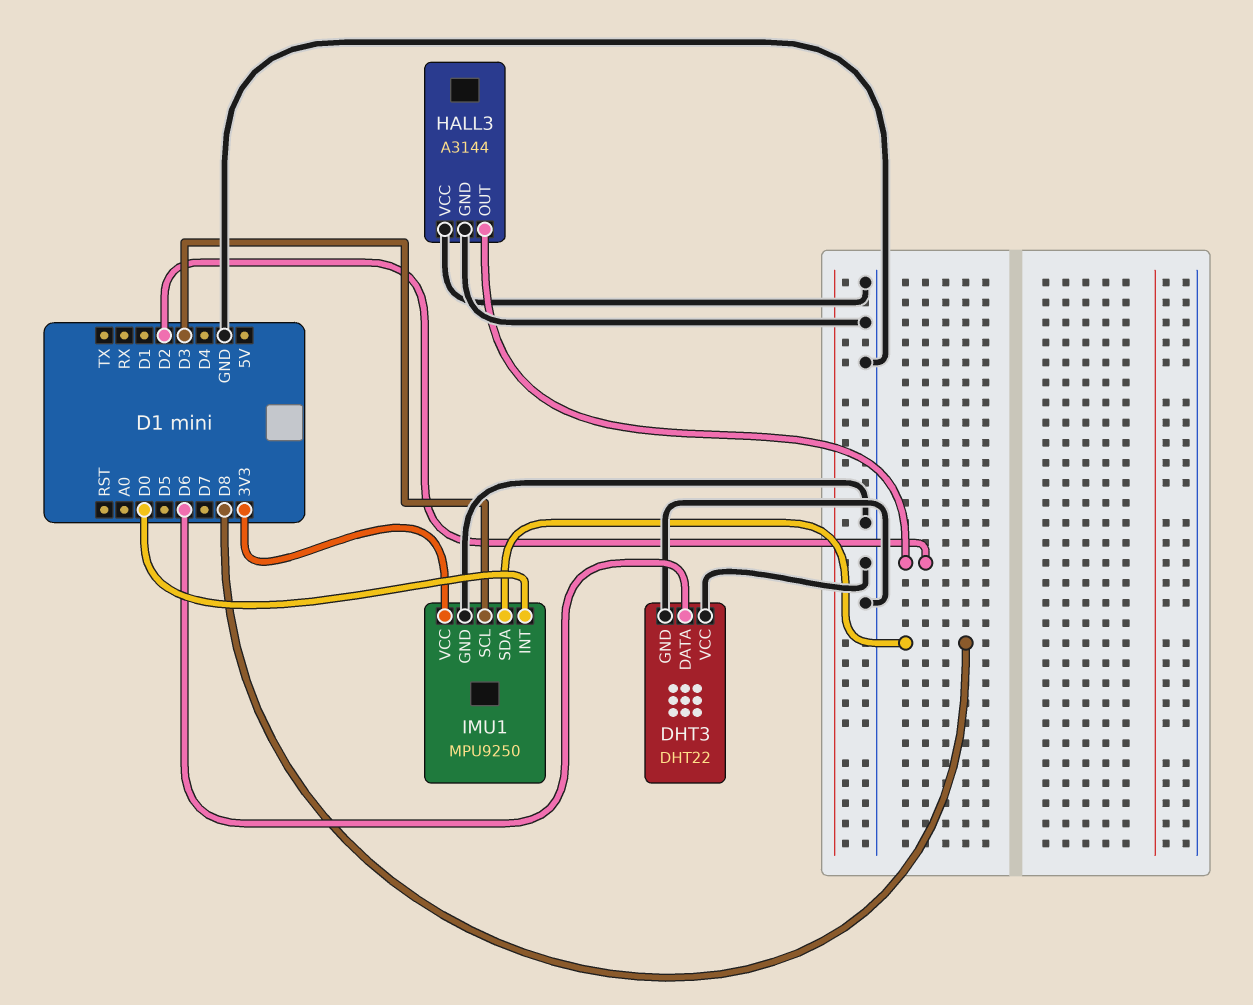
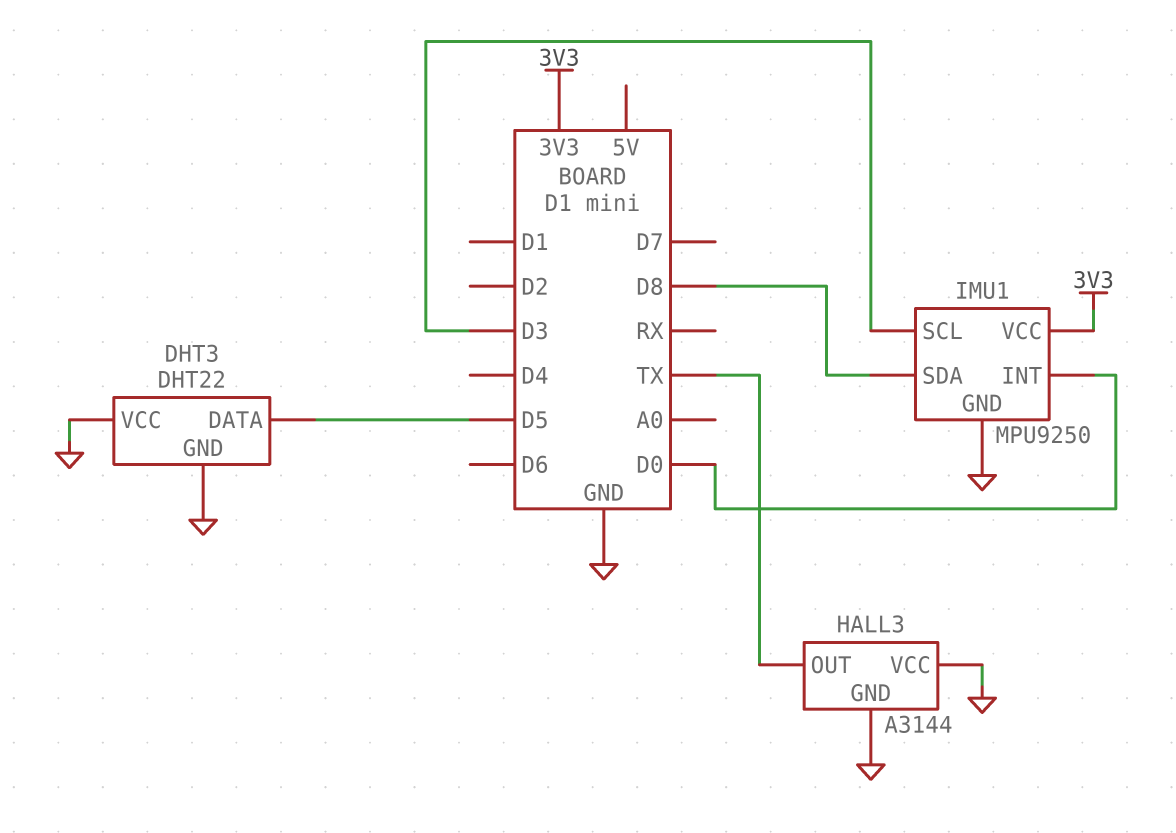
DHT3 pin DATA: D6 -> D5
HALL3 pin OUT: D2 -> TX

